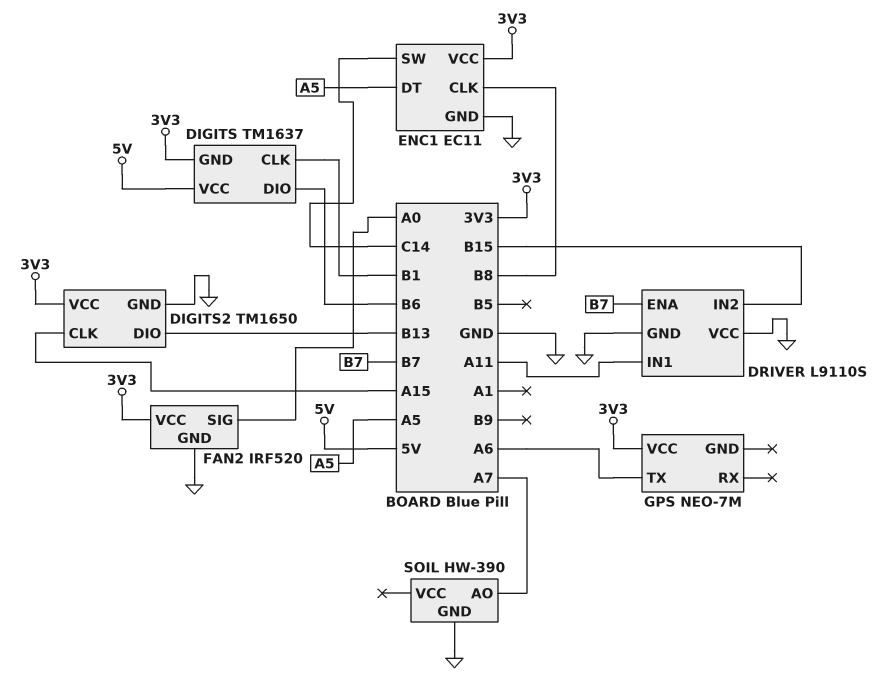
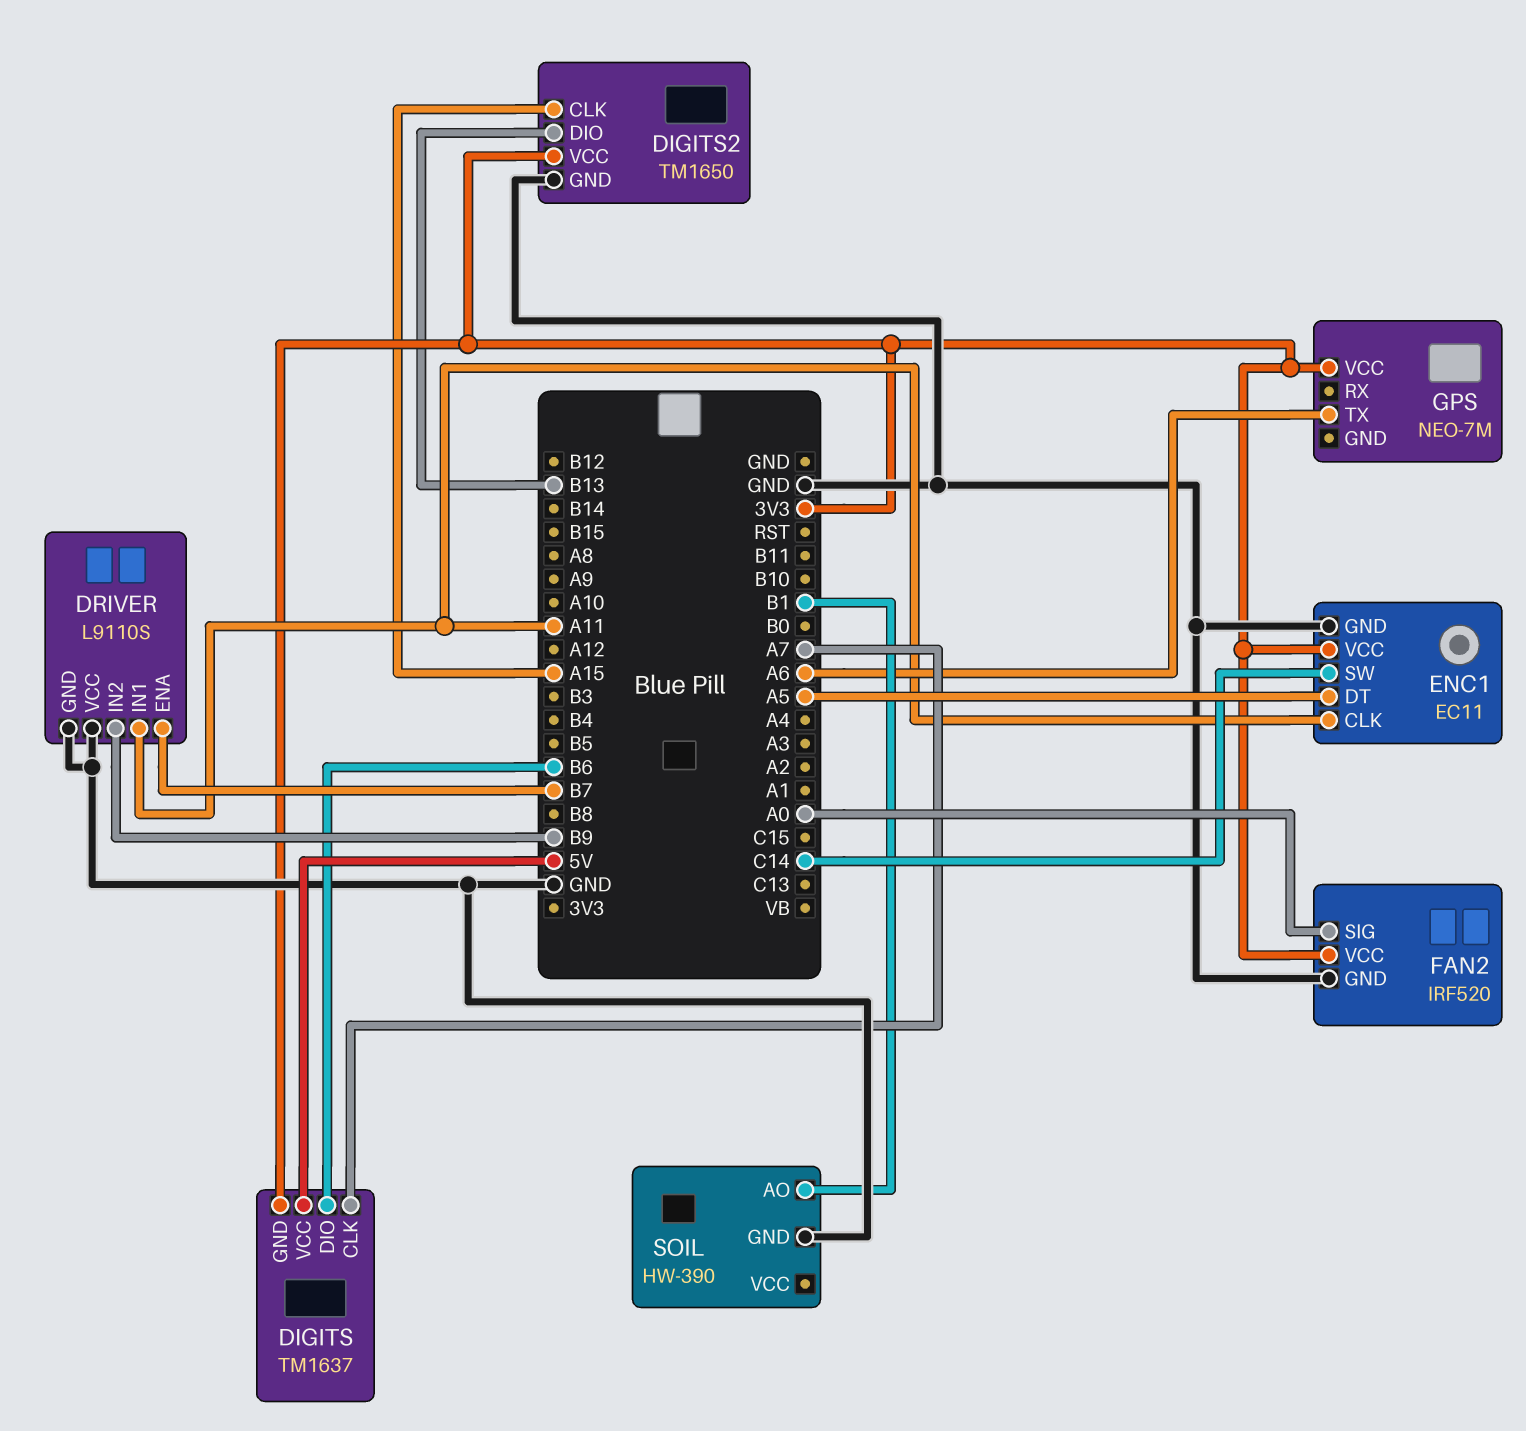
DIGITS pin CLK: B1 -> A7
DRIVER pin IN2: B15 -> B9
ENC1 pin CLK: B8 -> A11
SOIL pin AO: A7 -> B1

